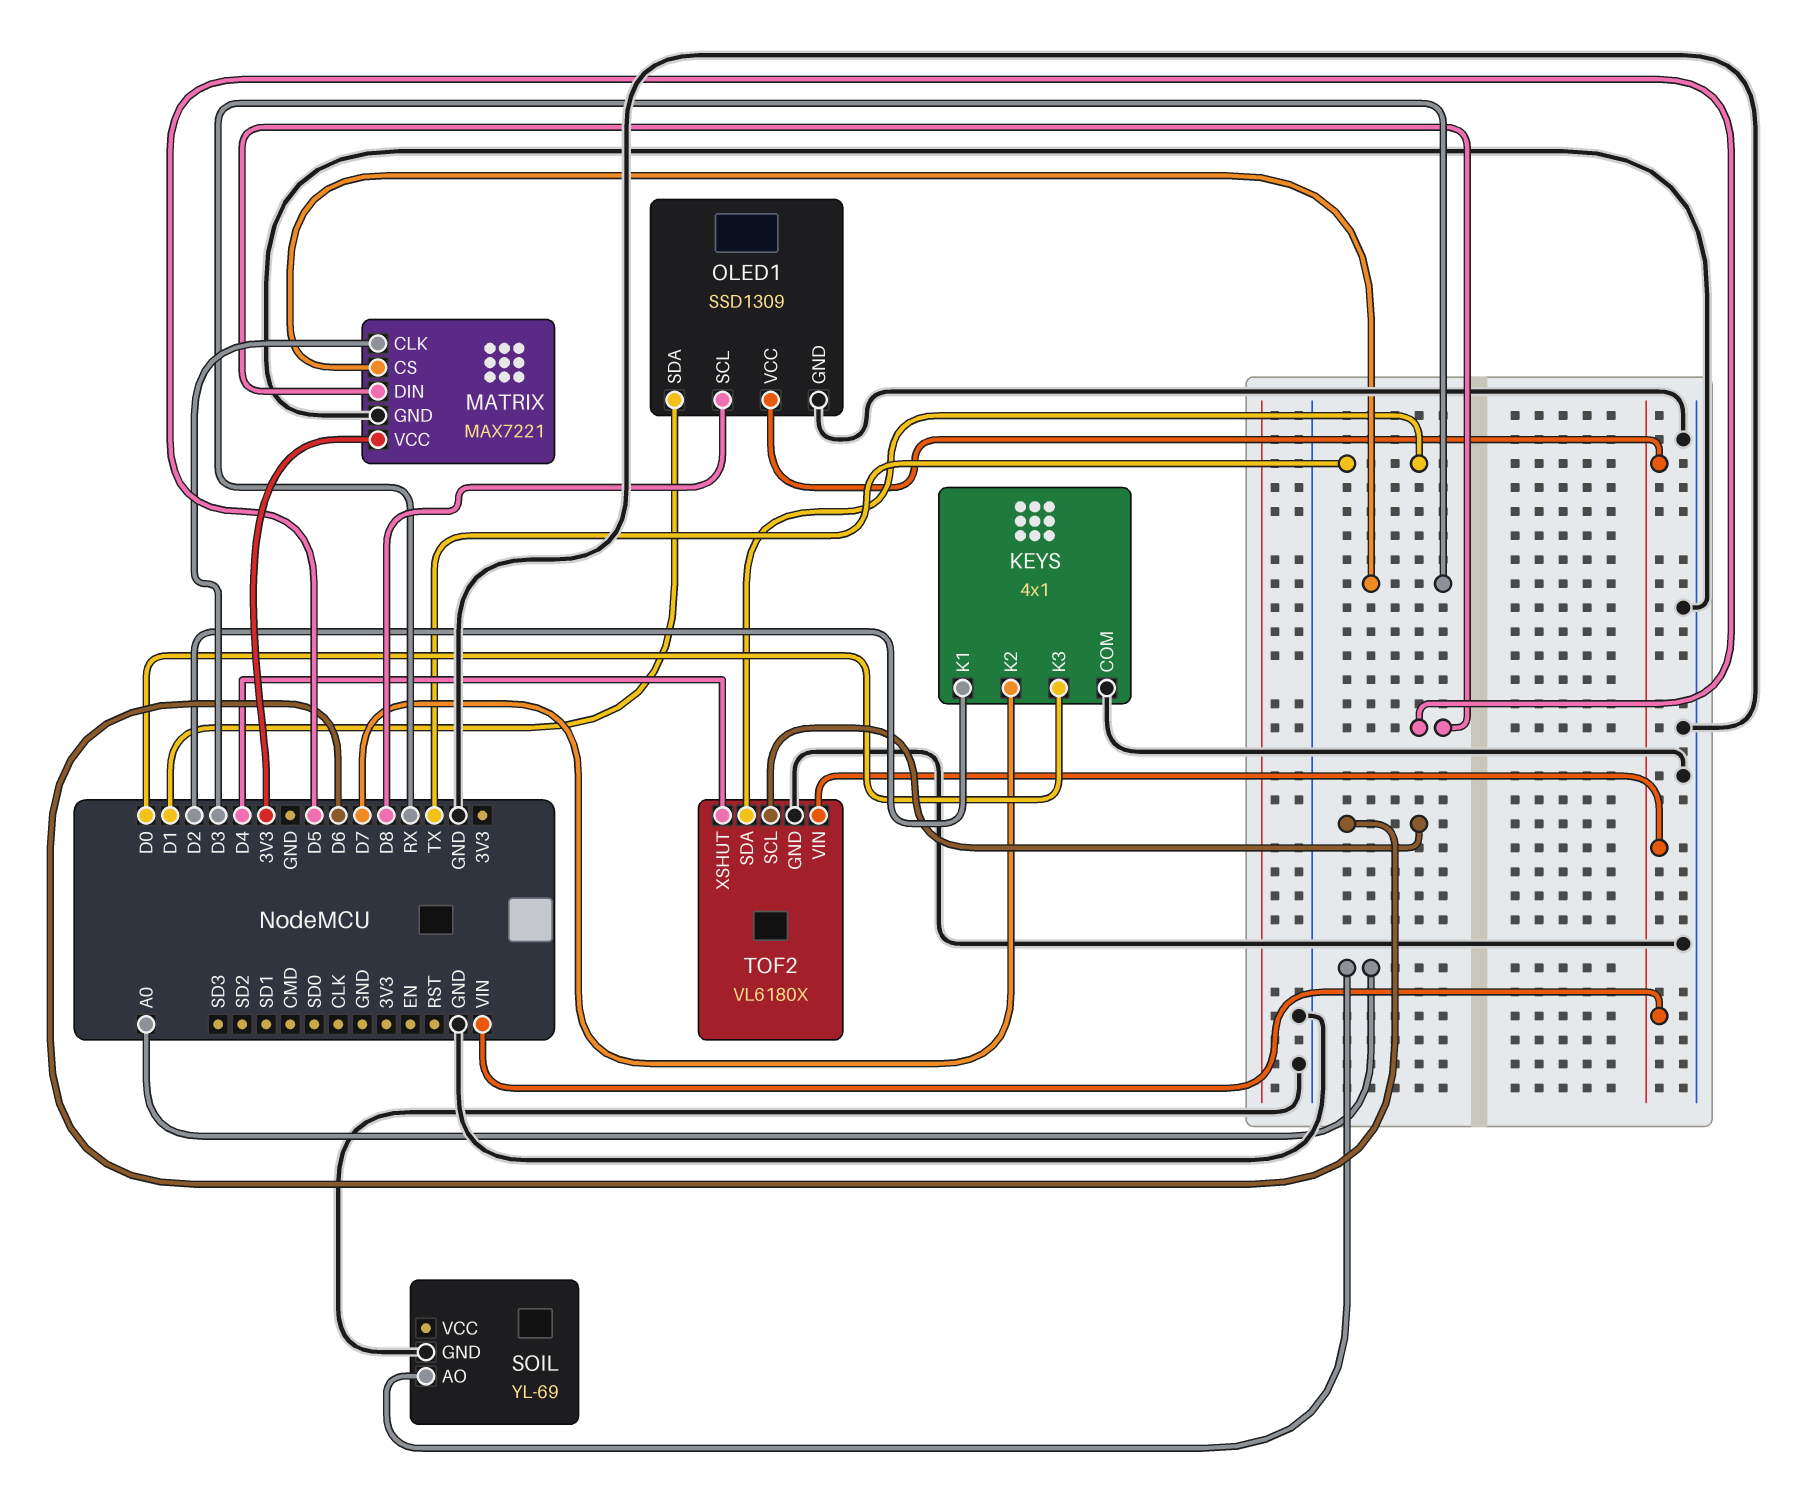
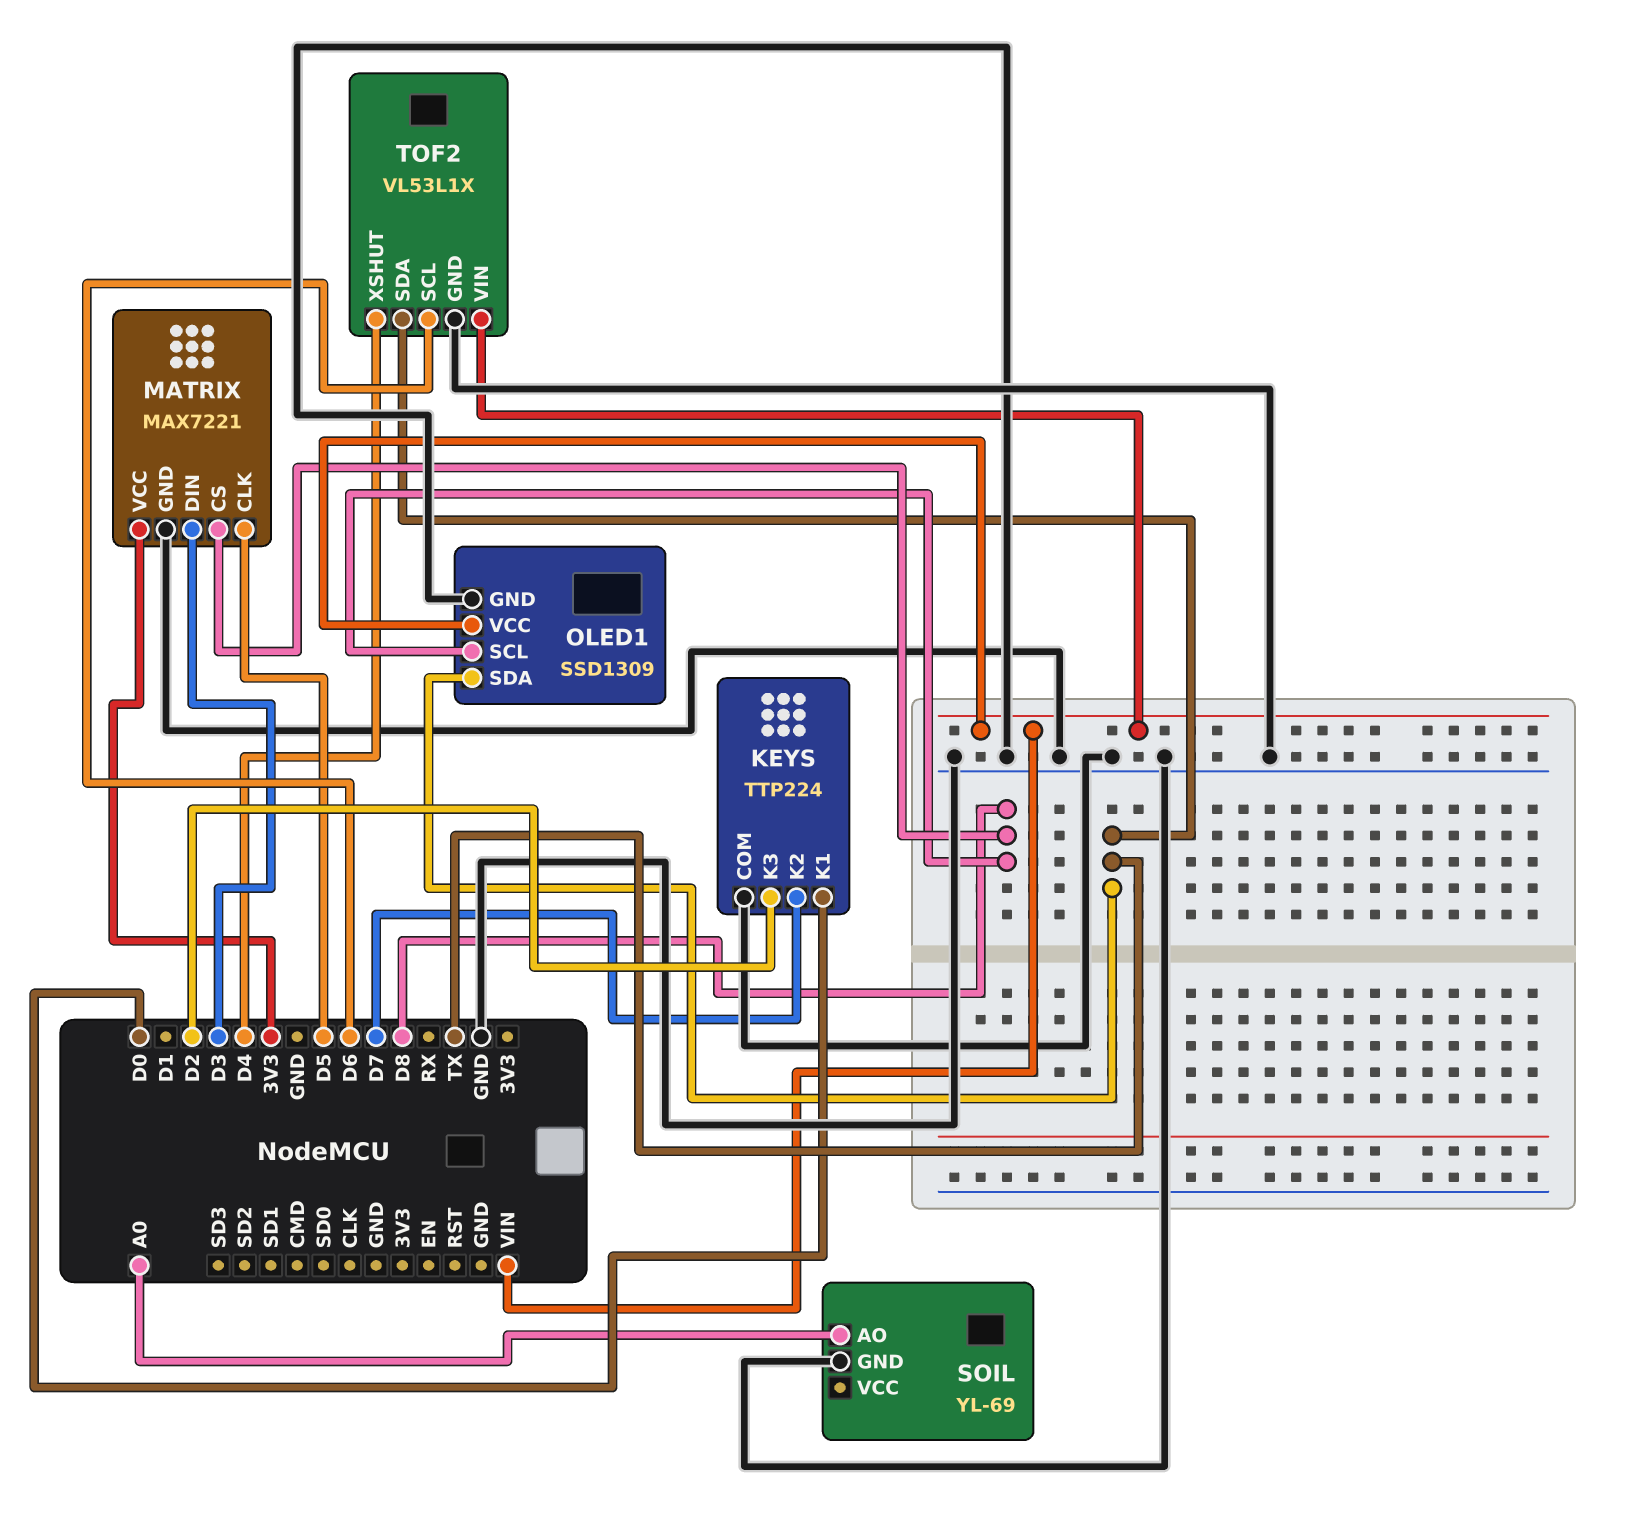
KEYS: 4x1 -> TTP224
KEYS pin K1: D2 -> D0
KEYS pin K3: D0 -> D2
MATRIX pin CLK: D3 -> D5
MATRIX pin CS: RX -> D8
MATRIX pin DIN: D5 -> D3
OLED1 pin SDA: D1 -> TX
TOF2: VL6180X -> VL53L1X

